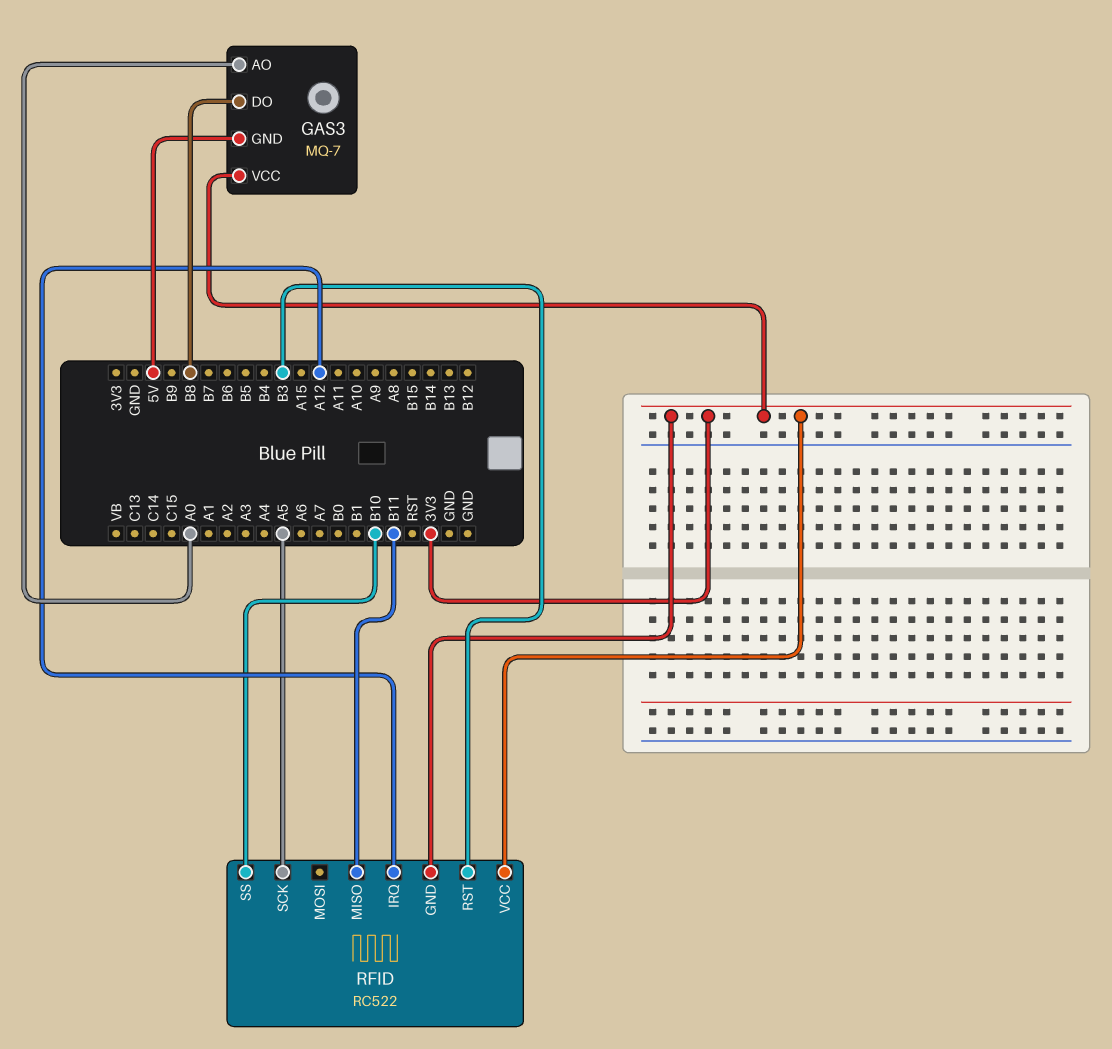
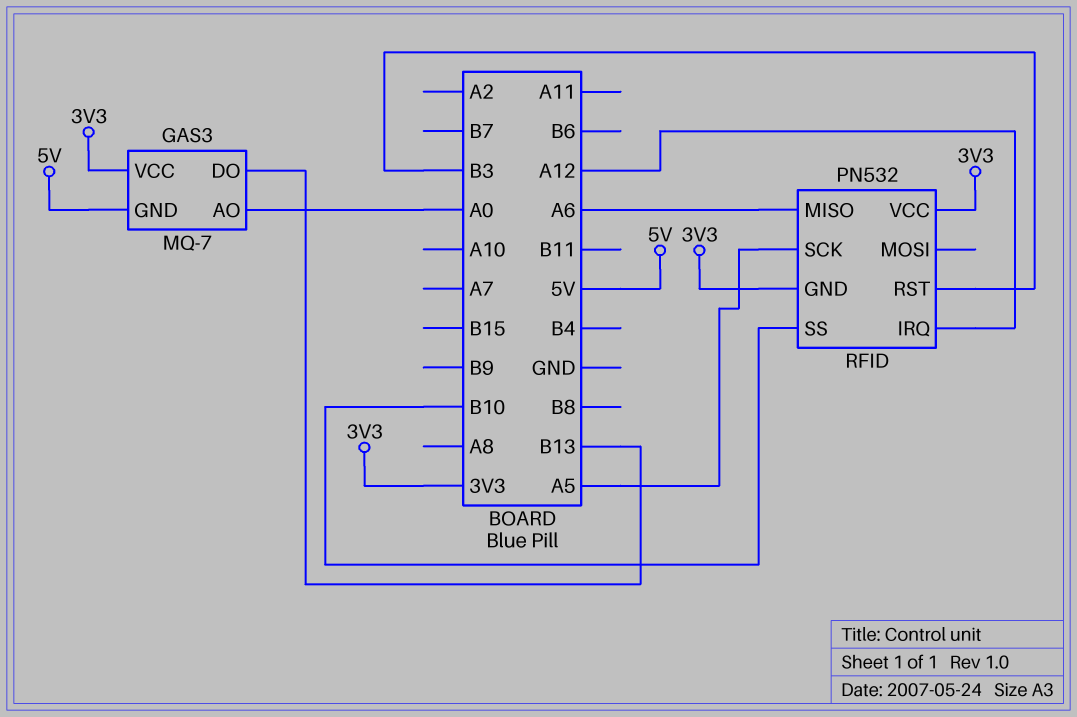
GAS3 pin DO: B8 -> B13
RFID: RC522 -> PN532
RFID pin MISO: B11 -> A6

